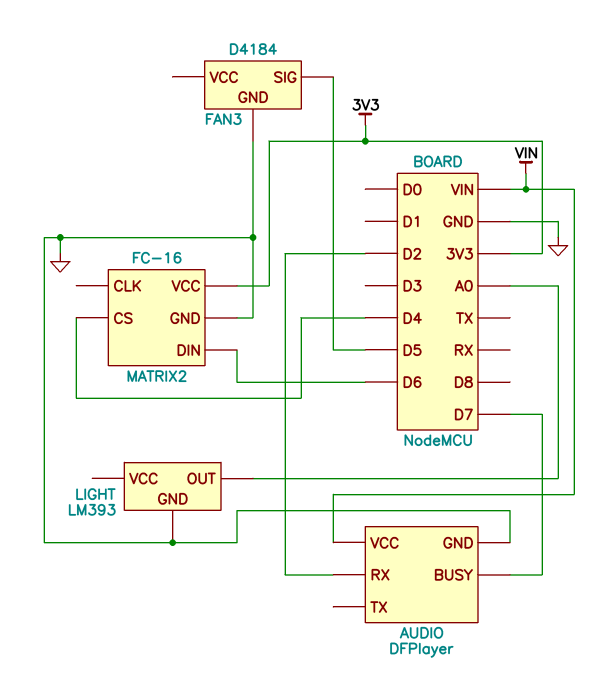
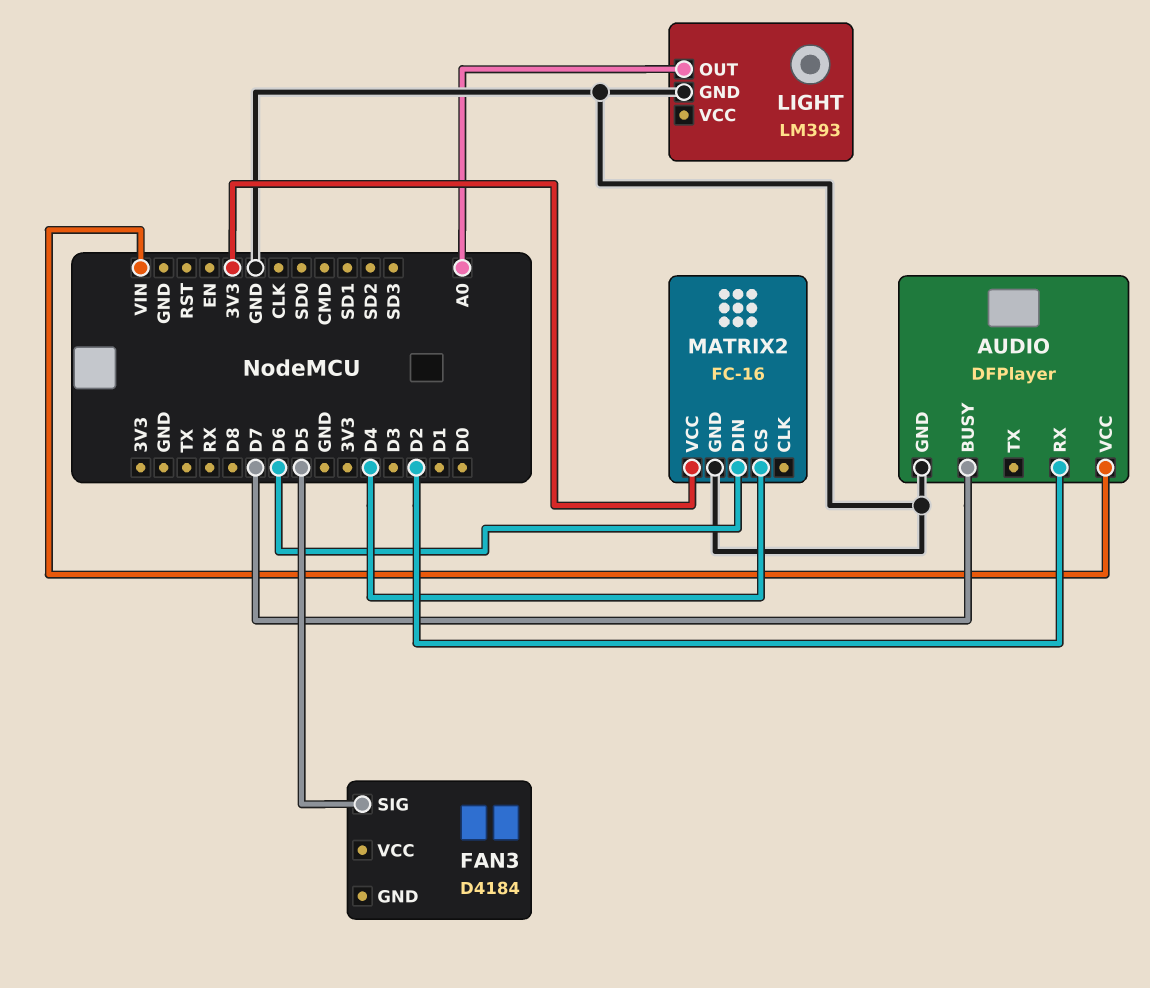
FAN3 pin GND: GND -> none

